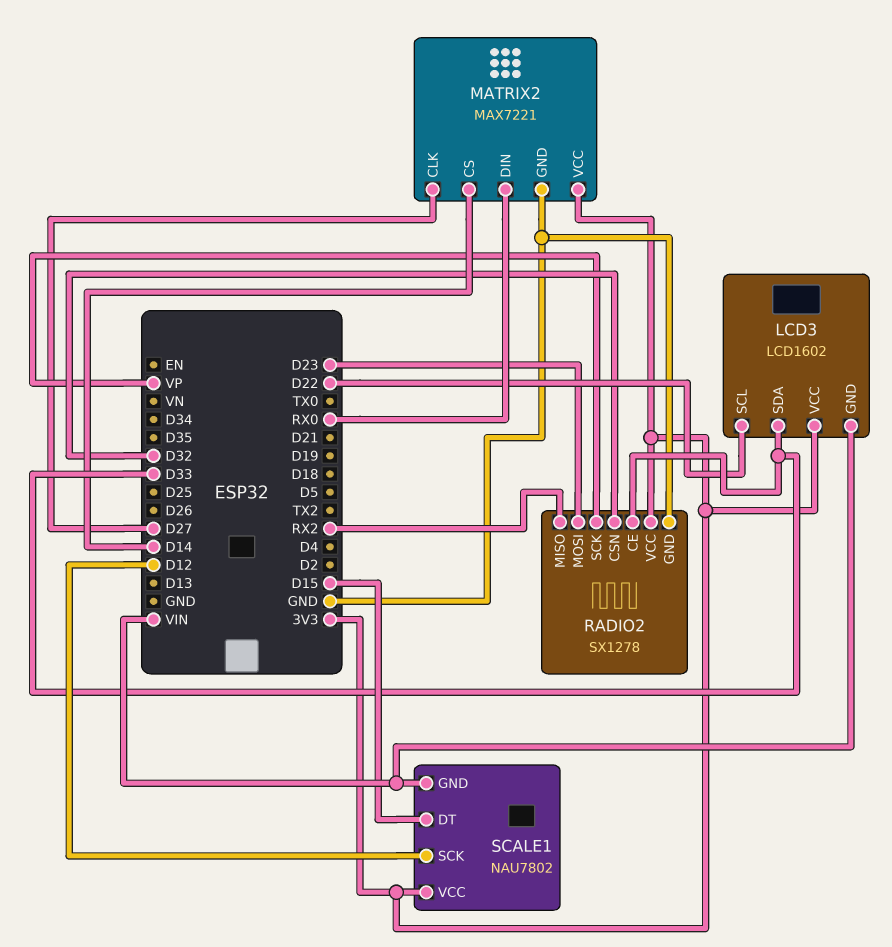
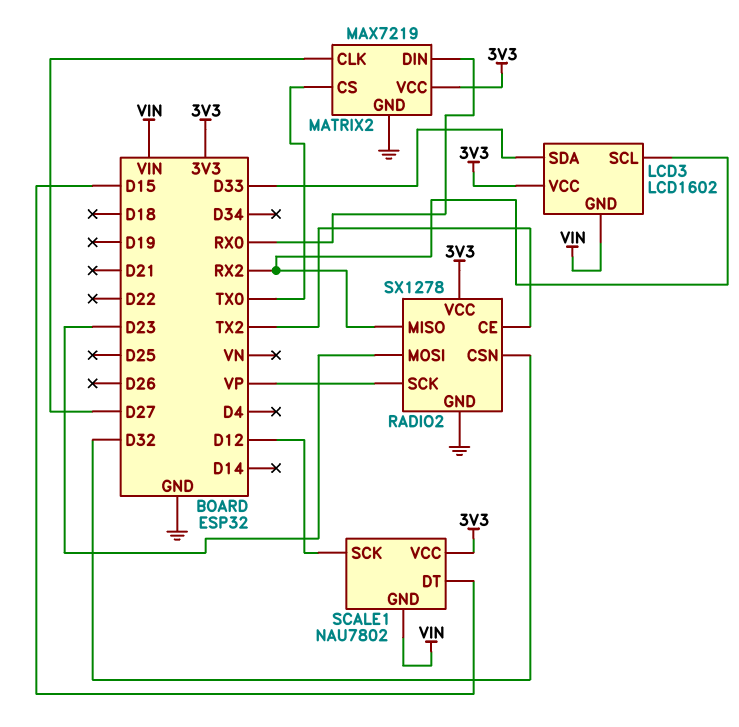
LCD3 pin SCL: D22 -> RX2
MATRIX2: MAX7221 -> MAX7219
MATRIX2 pin CS: D14 -> TX0
RADIO2 pin CE: D33 -> TX2

